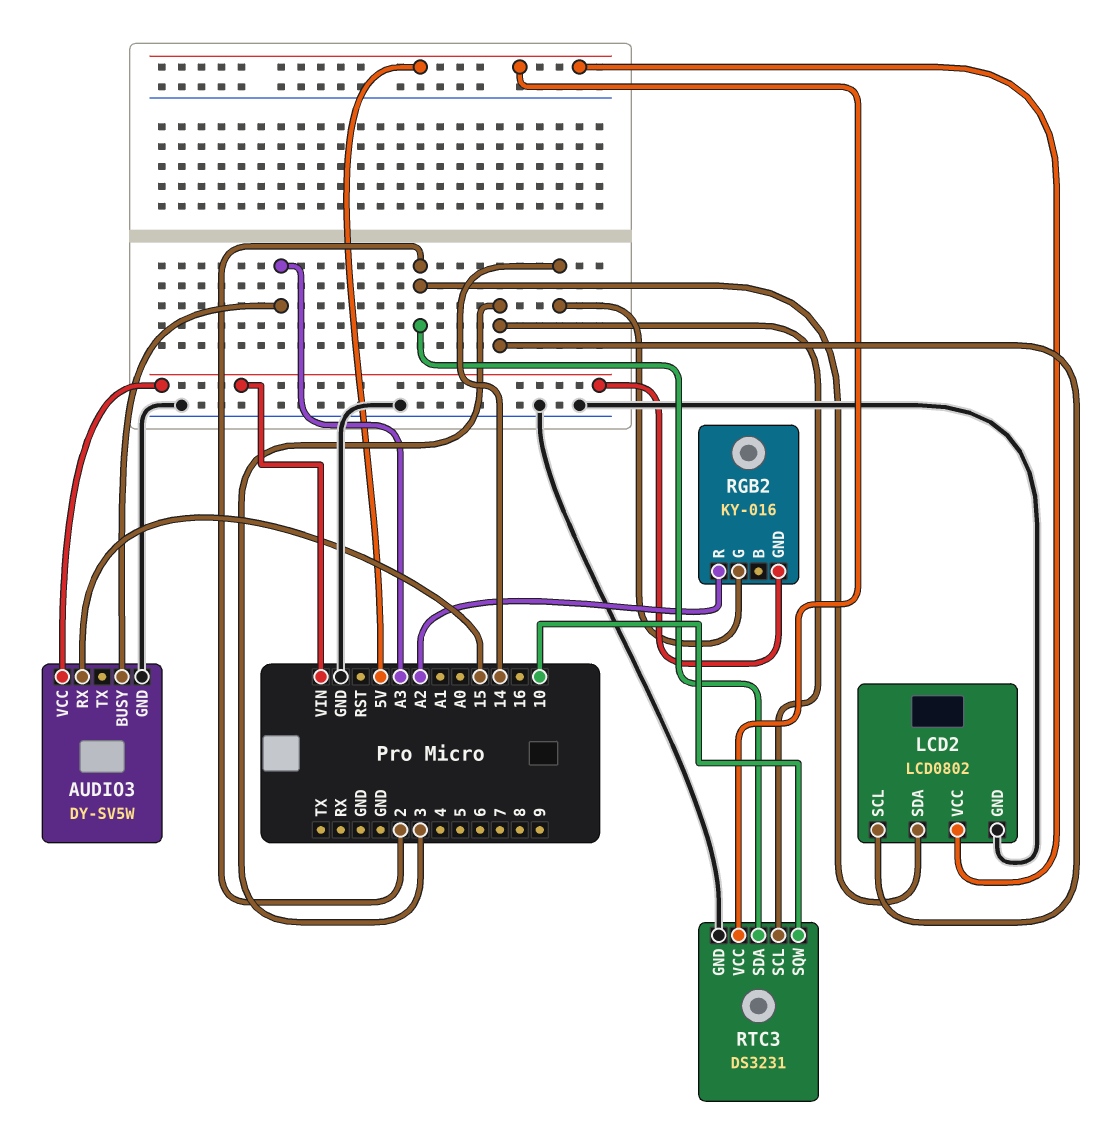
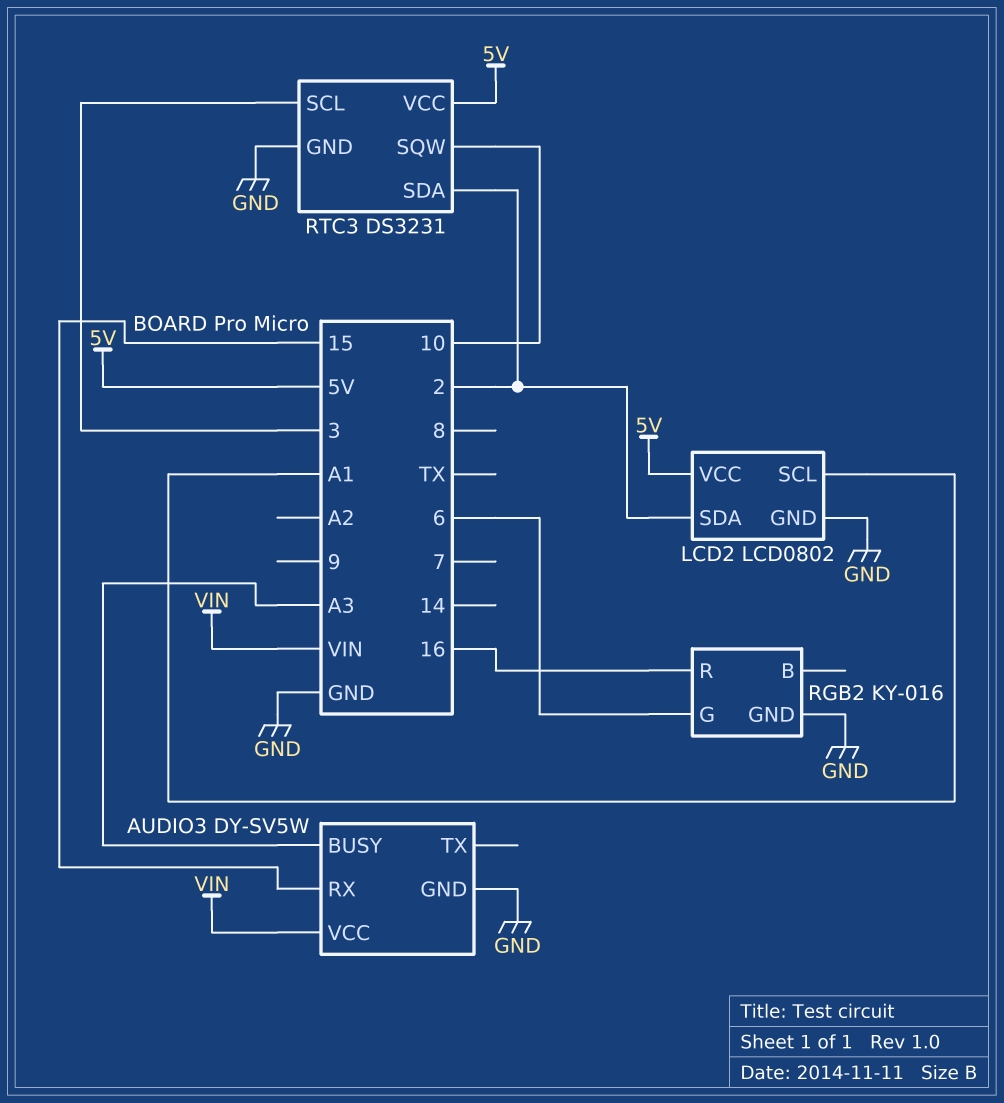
LCD2 pin SCL: 3 -> A1
RGB2 pin G: 14 -> 6
RGB2 pin GND: VIN -> GND
RGB2 pin R: A2 -> 16

